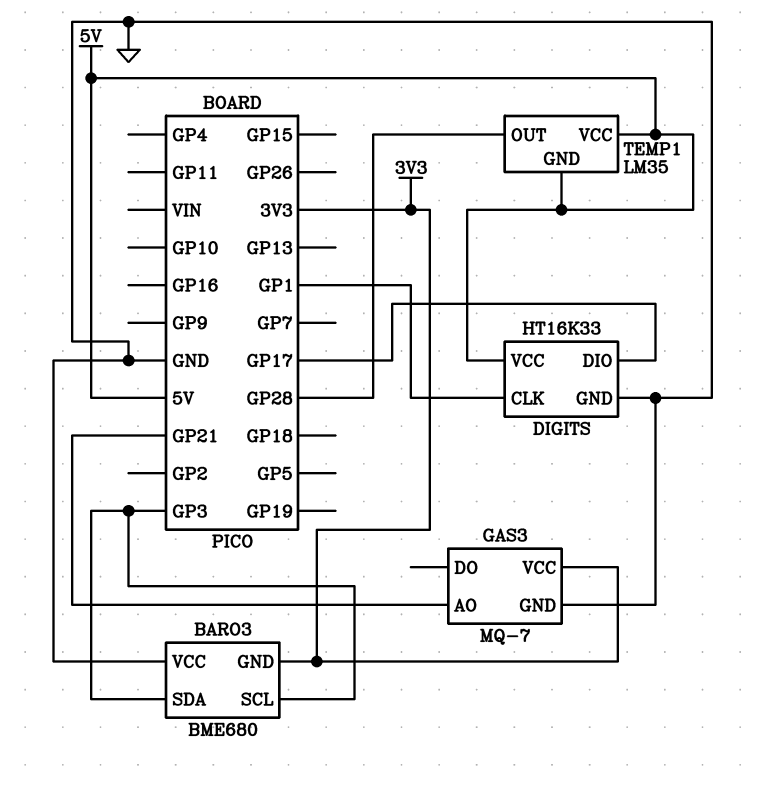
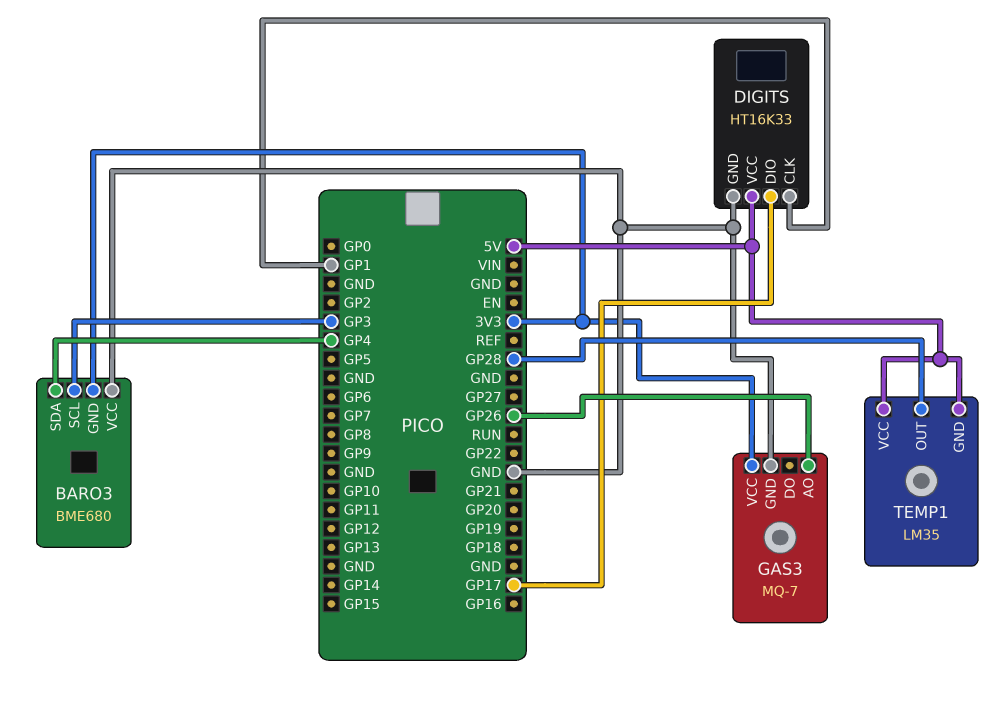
BARO3 pin SDA: GP3 -> GP4
GAS3 pin AO: GP21 -> GP26

